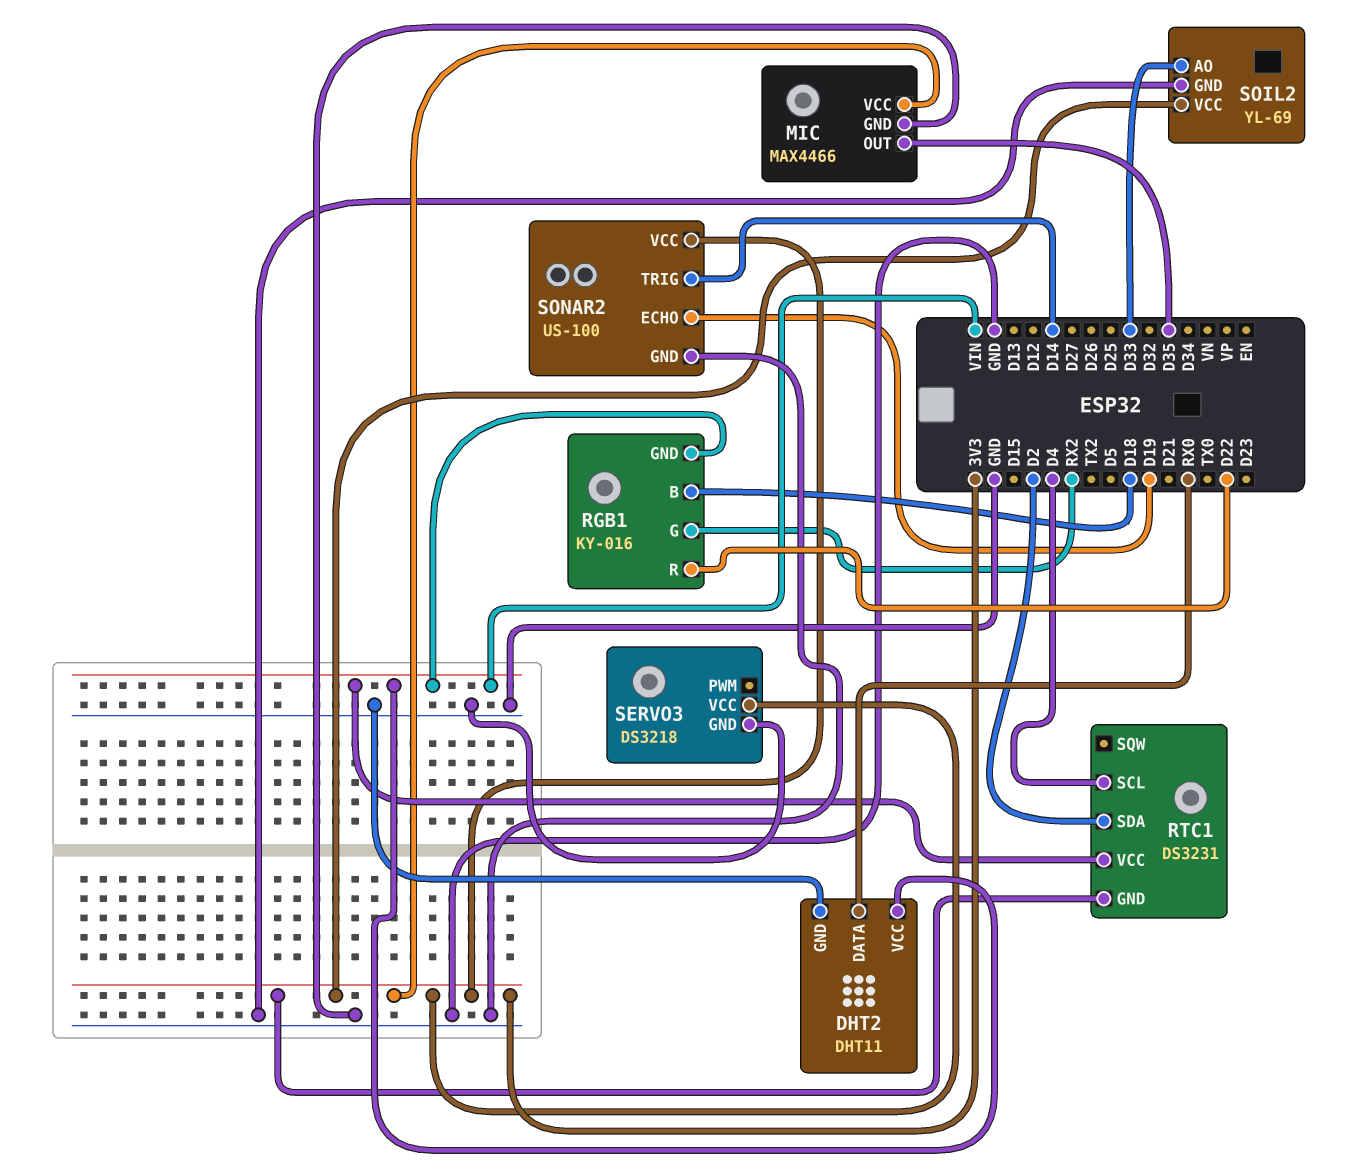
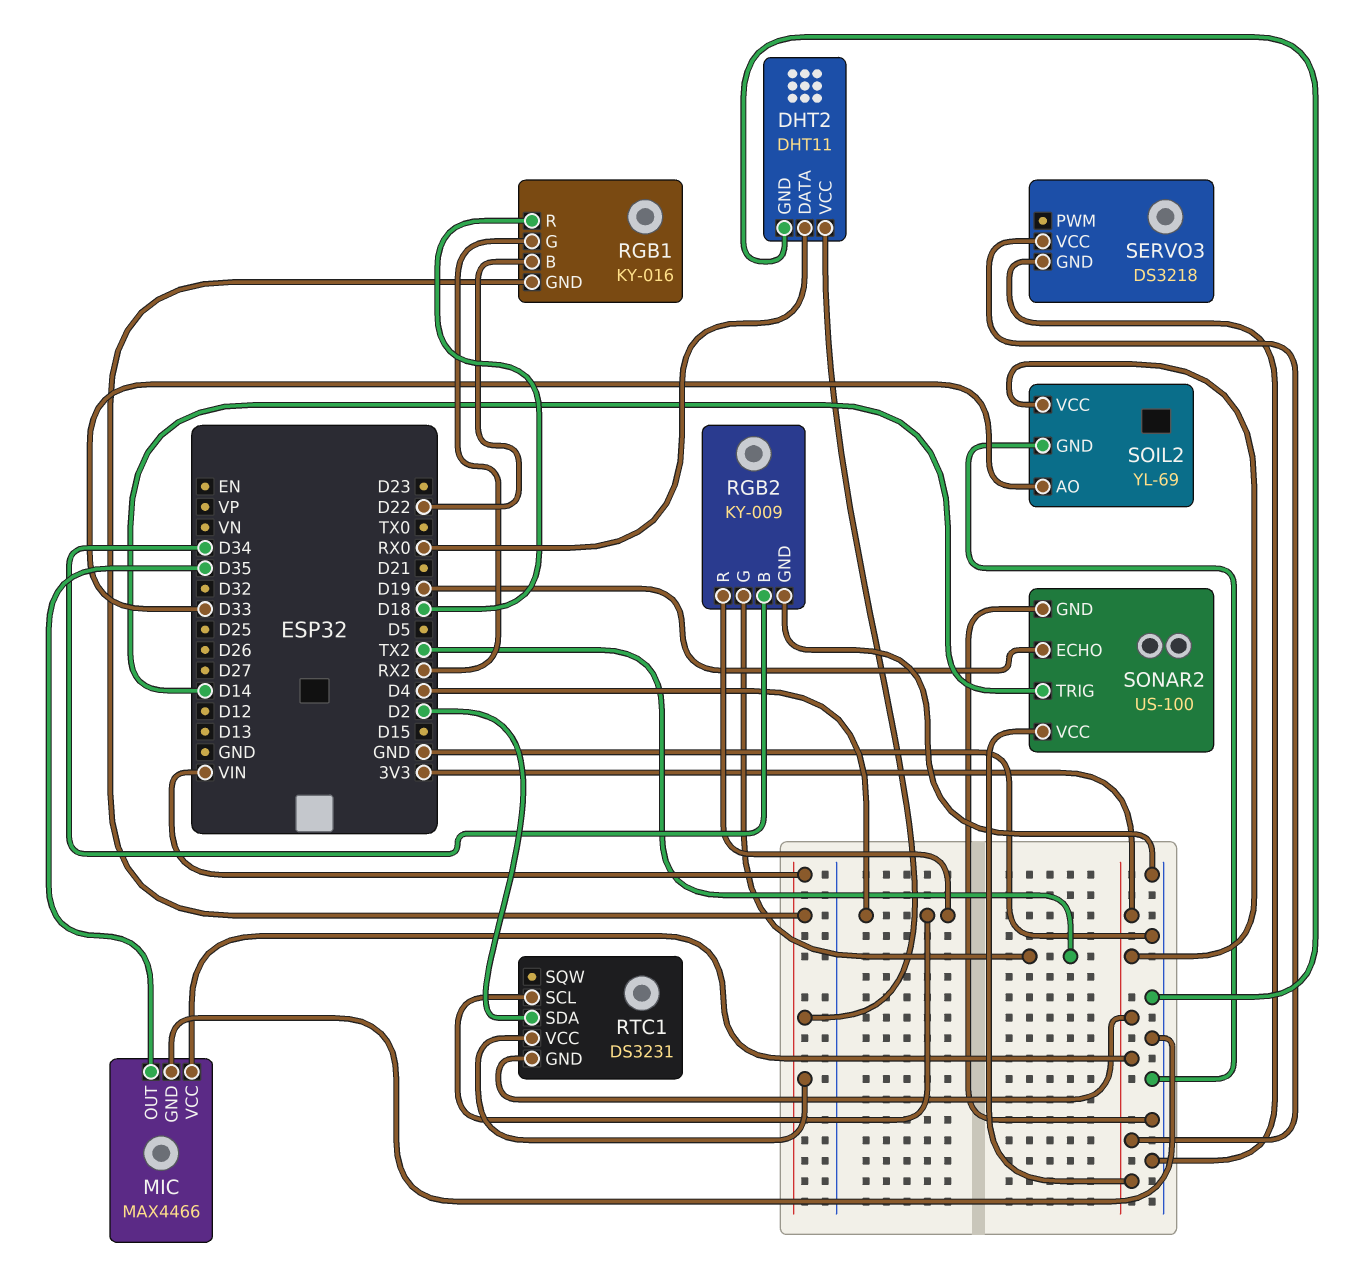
RGB1 pin B: D18 -> D22
RGB1 pin R: D22 -> D18
RGB2: none -> KY-009
RGB2 pin B: none -> D34
RGB2 pin G: none -> TX2
RGB2 pin GND: none -> GND
RGB2 pin R: none -> D4

